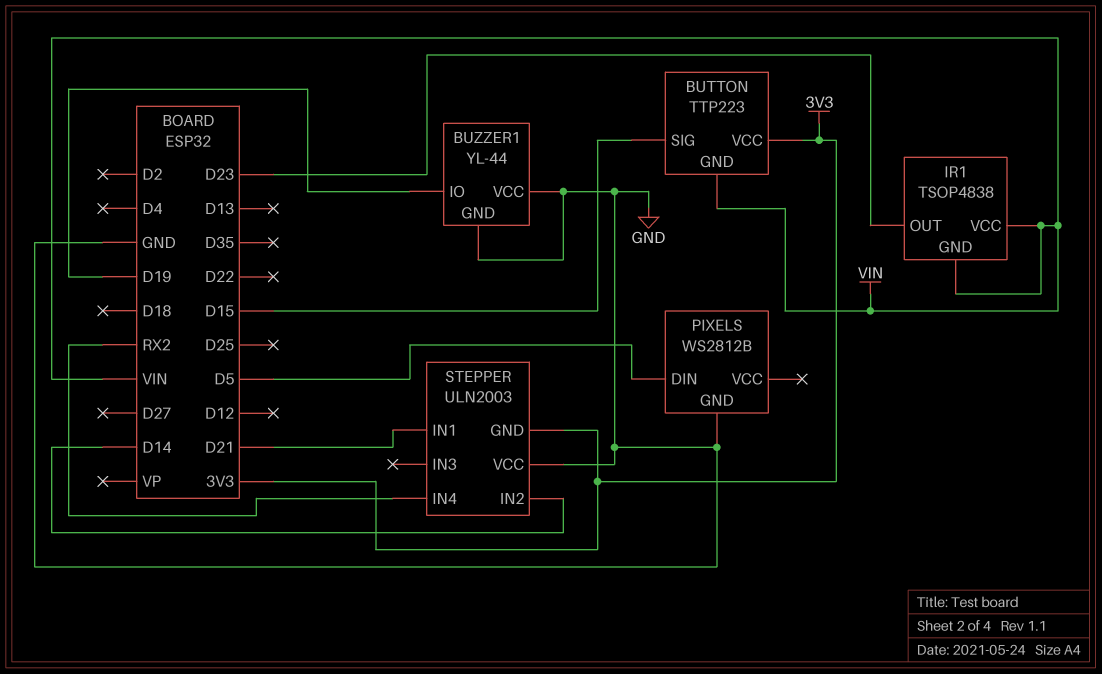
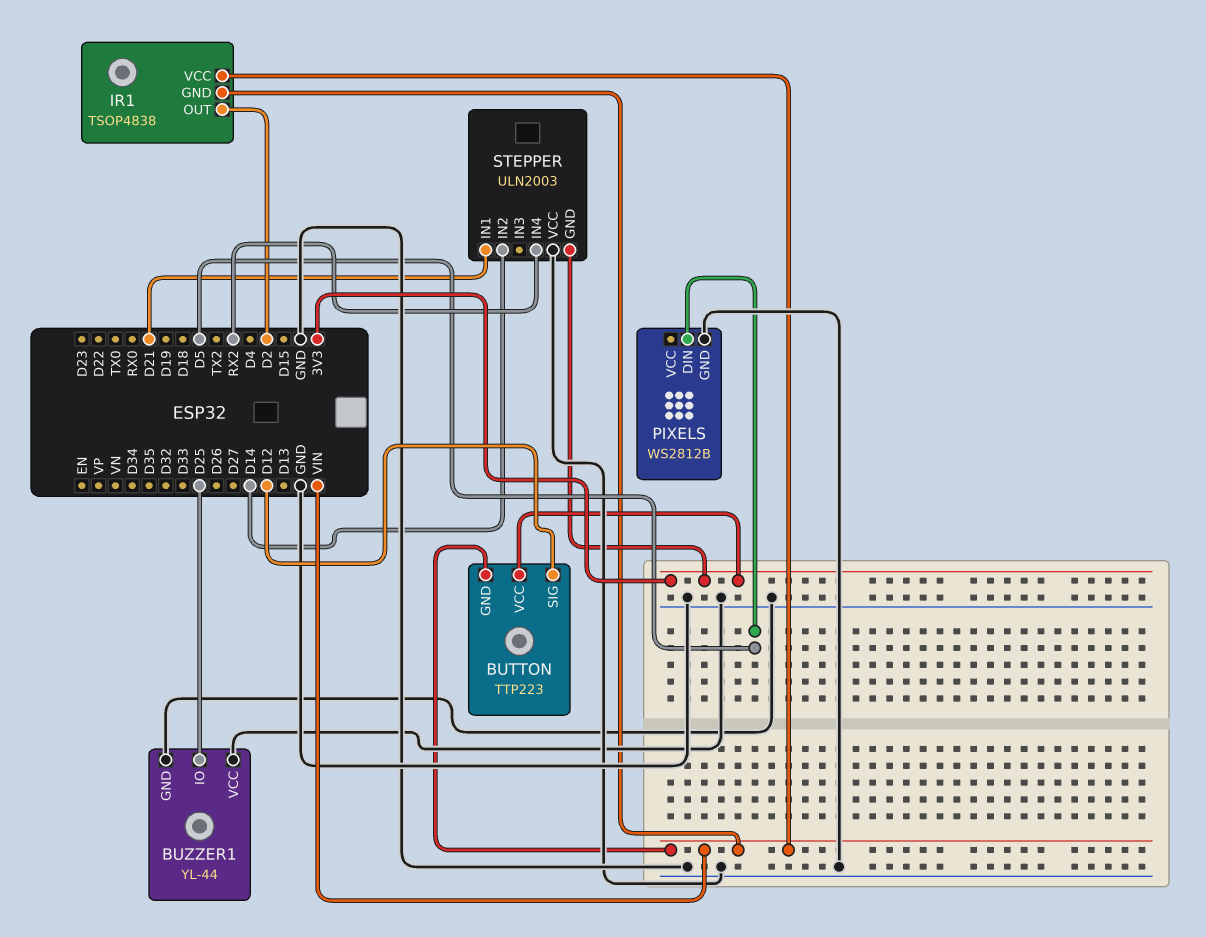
BUTTON pin SIG: D15 -> D12
BUZZER1 pin IO: D19 -> D25
IR1 pin OUT: D23 -> D2

